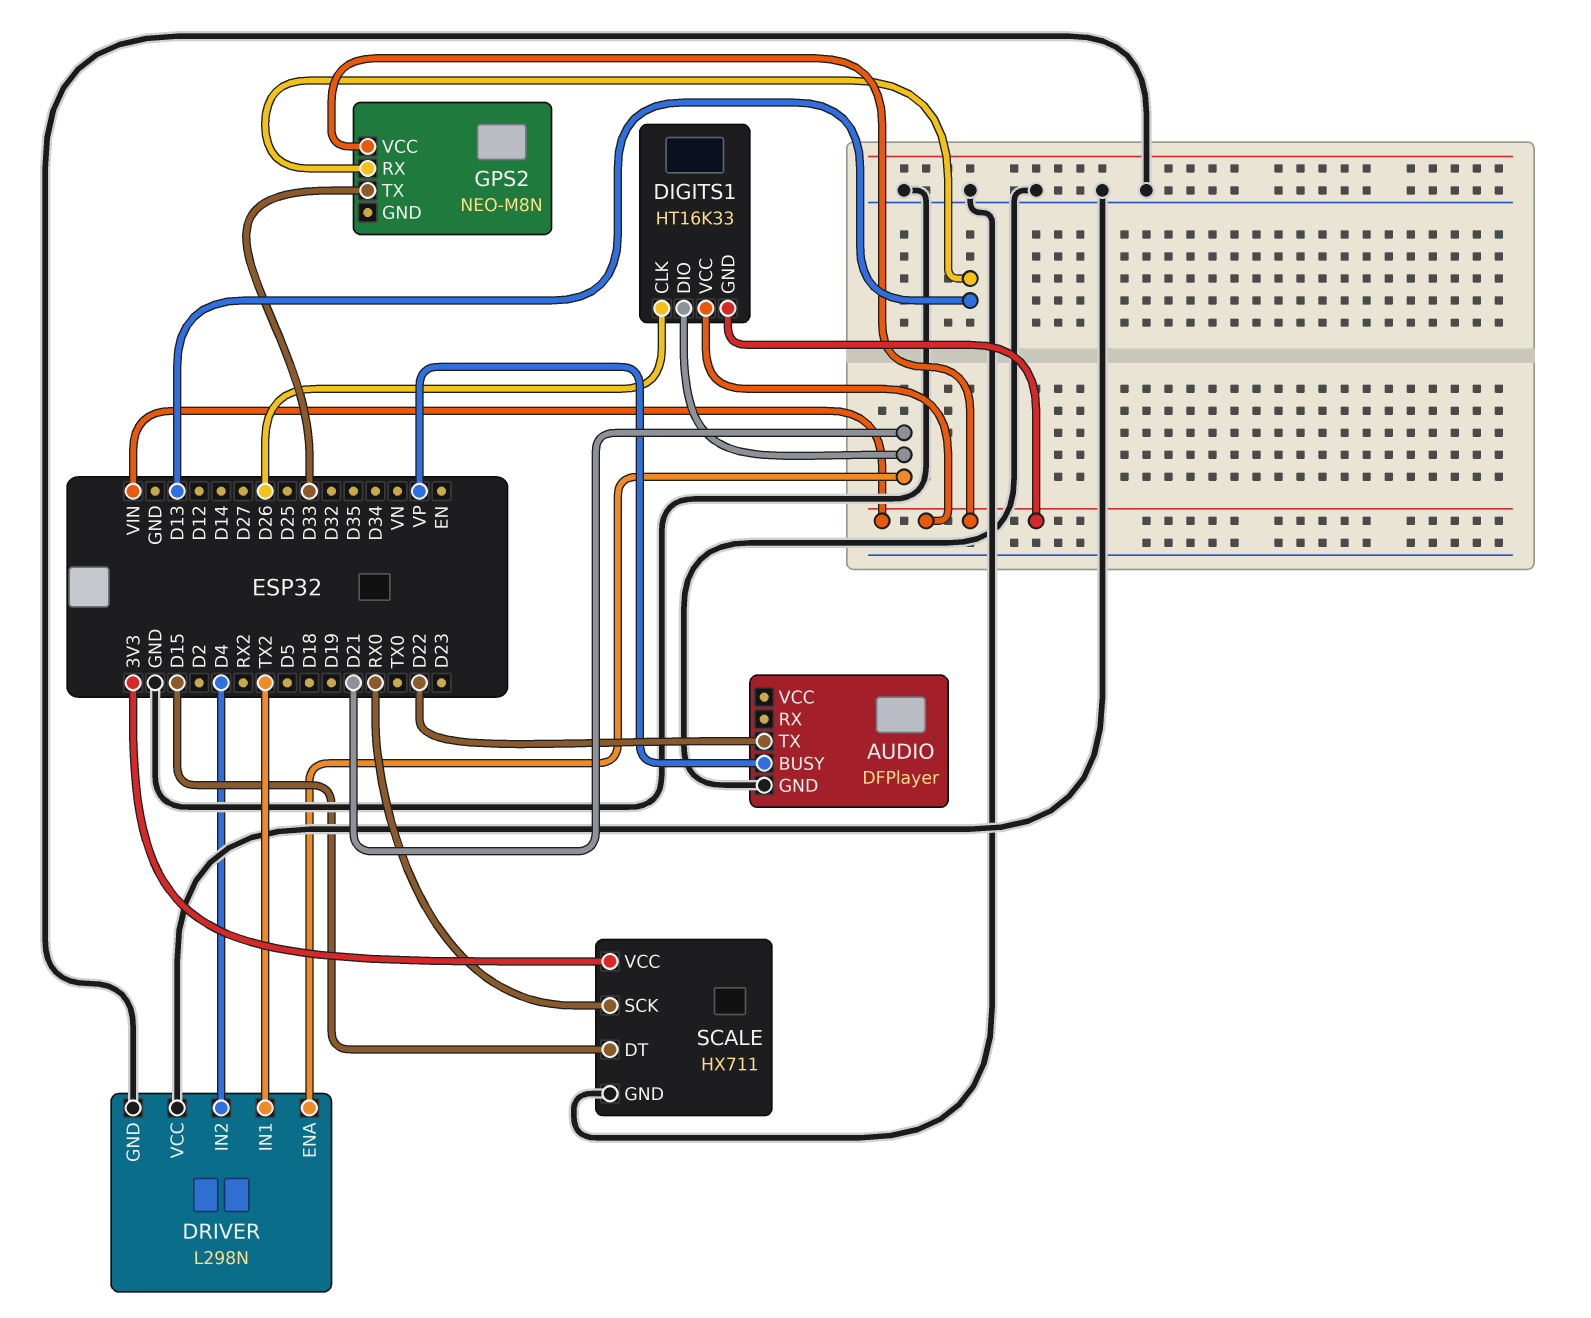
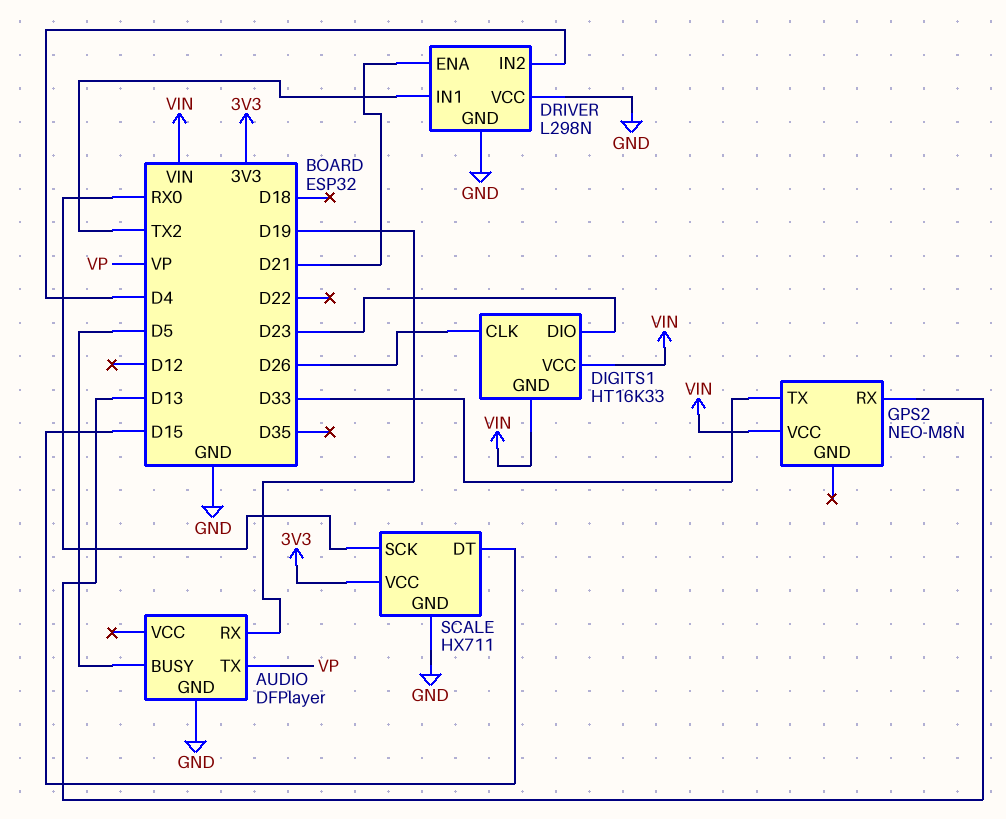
AUDIO pin BUSY: VP -> D5
AUDIO pin RX: none -> D19
AUDIO pin TX: D22 -> VP
DIGITS1 pin DIO: D21 -> D23

